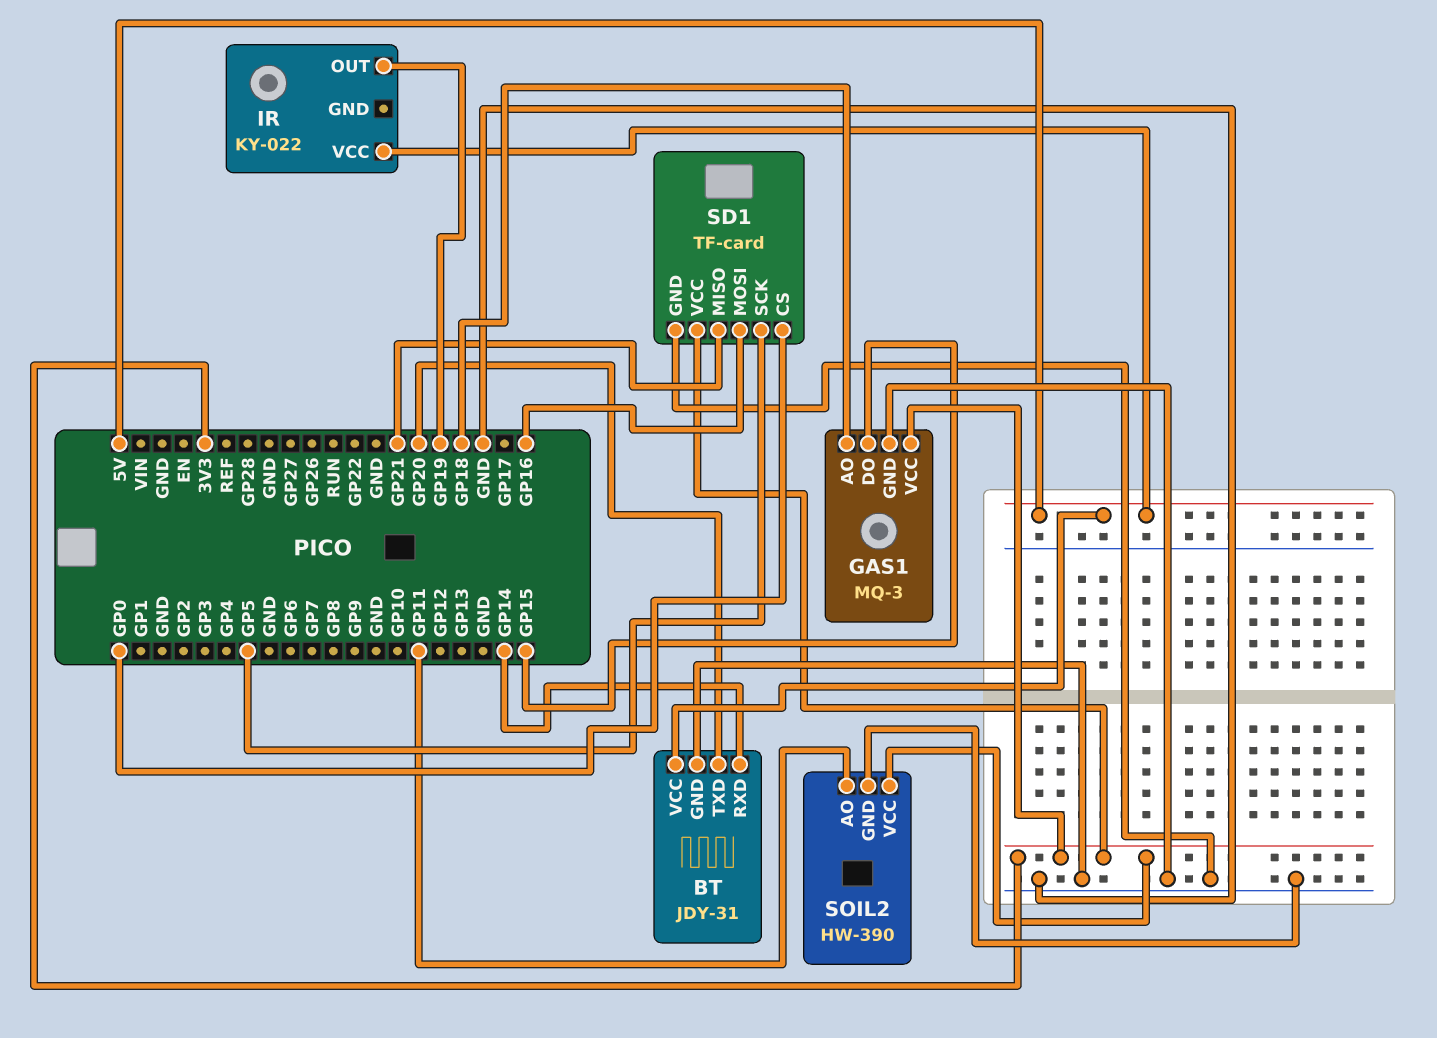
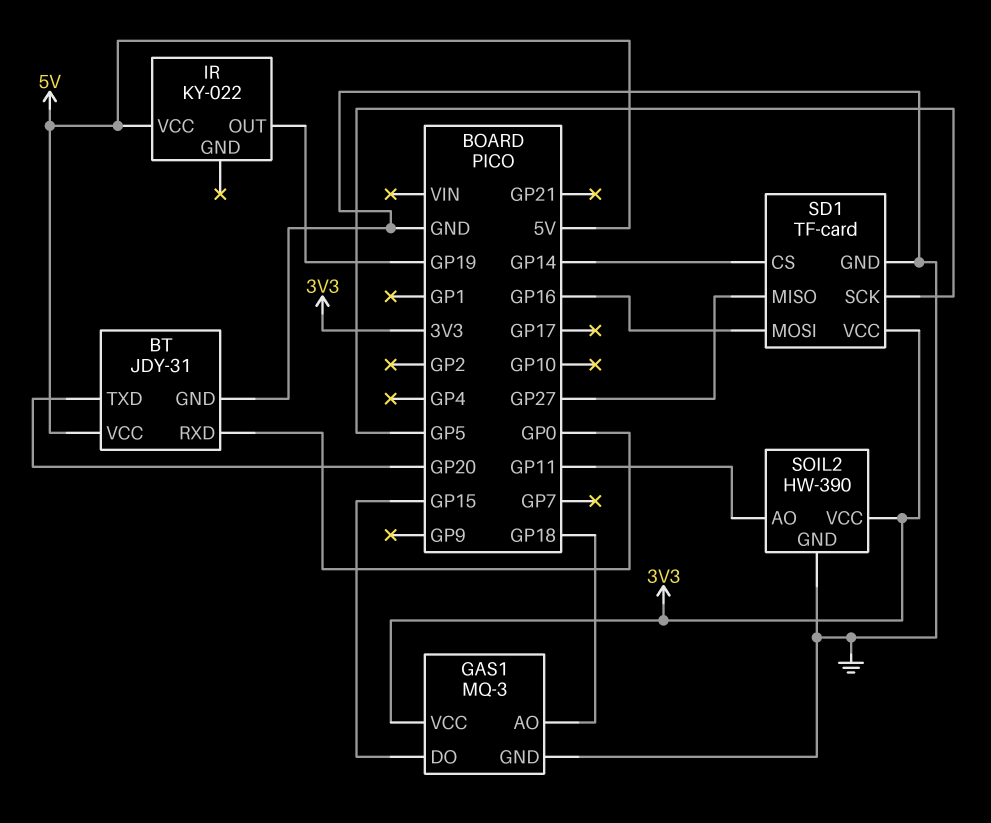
BT pin RXD: GP14 -> GP0
SD1 pin CS: GP0 -> GP14
SD1 pin MISO: GP21 -> GP27

